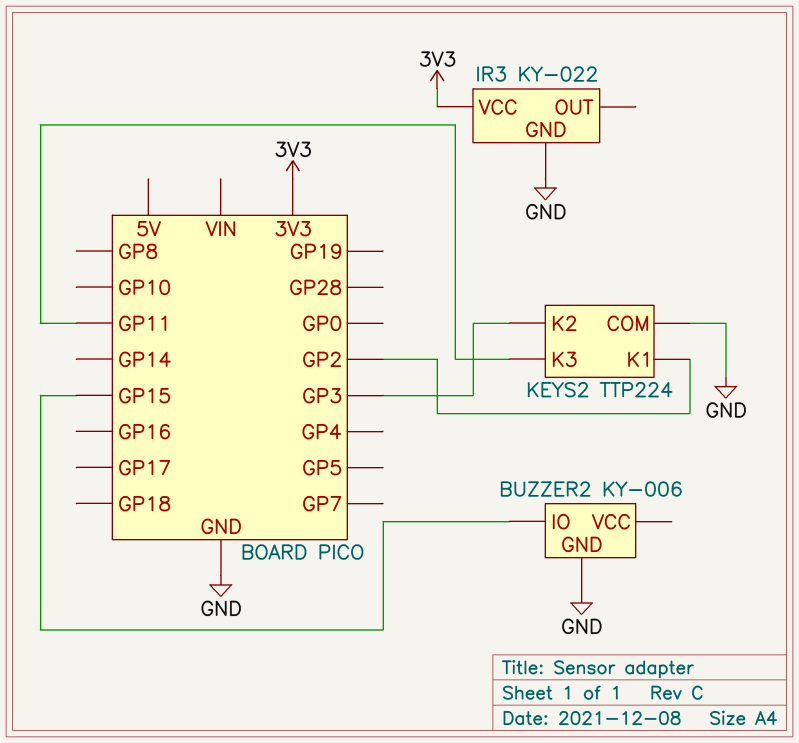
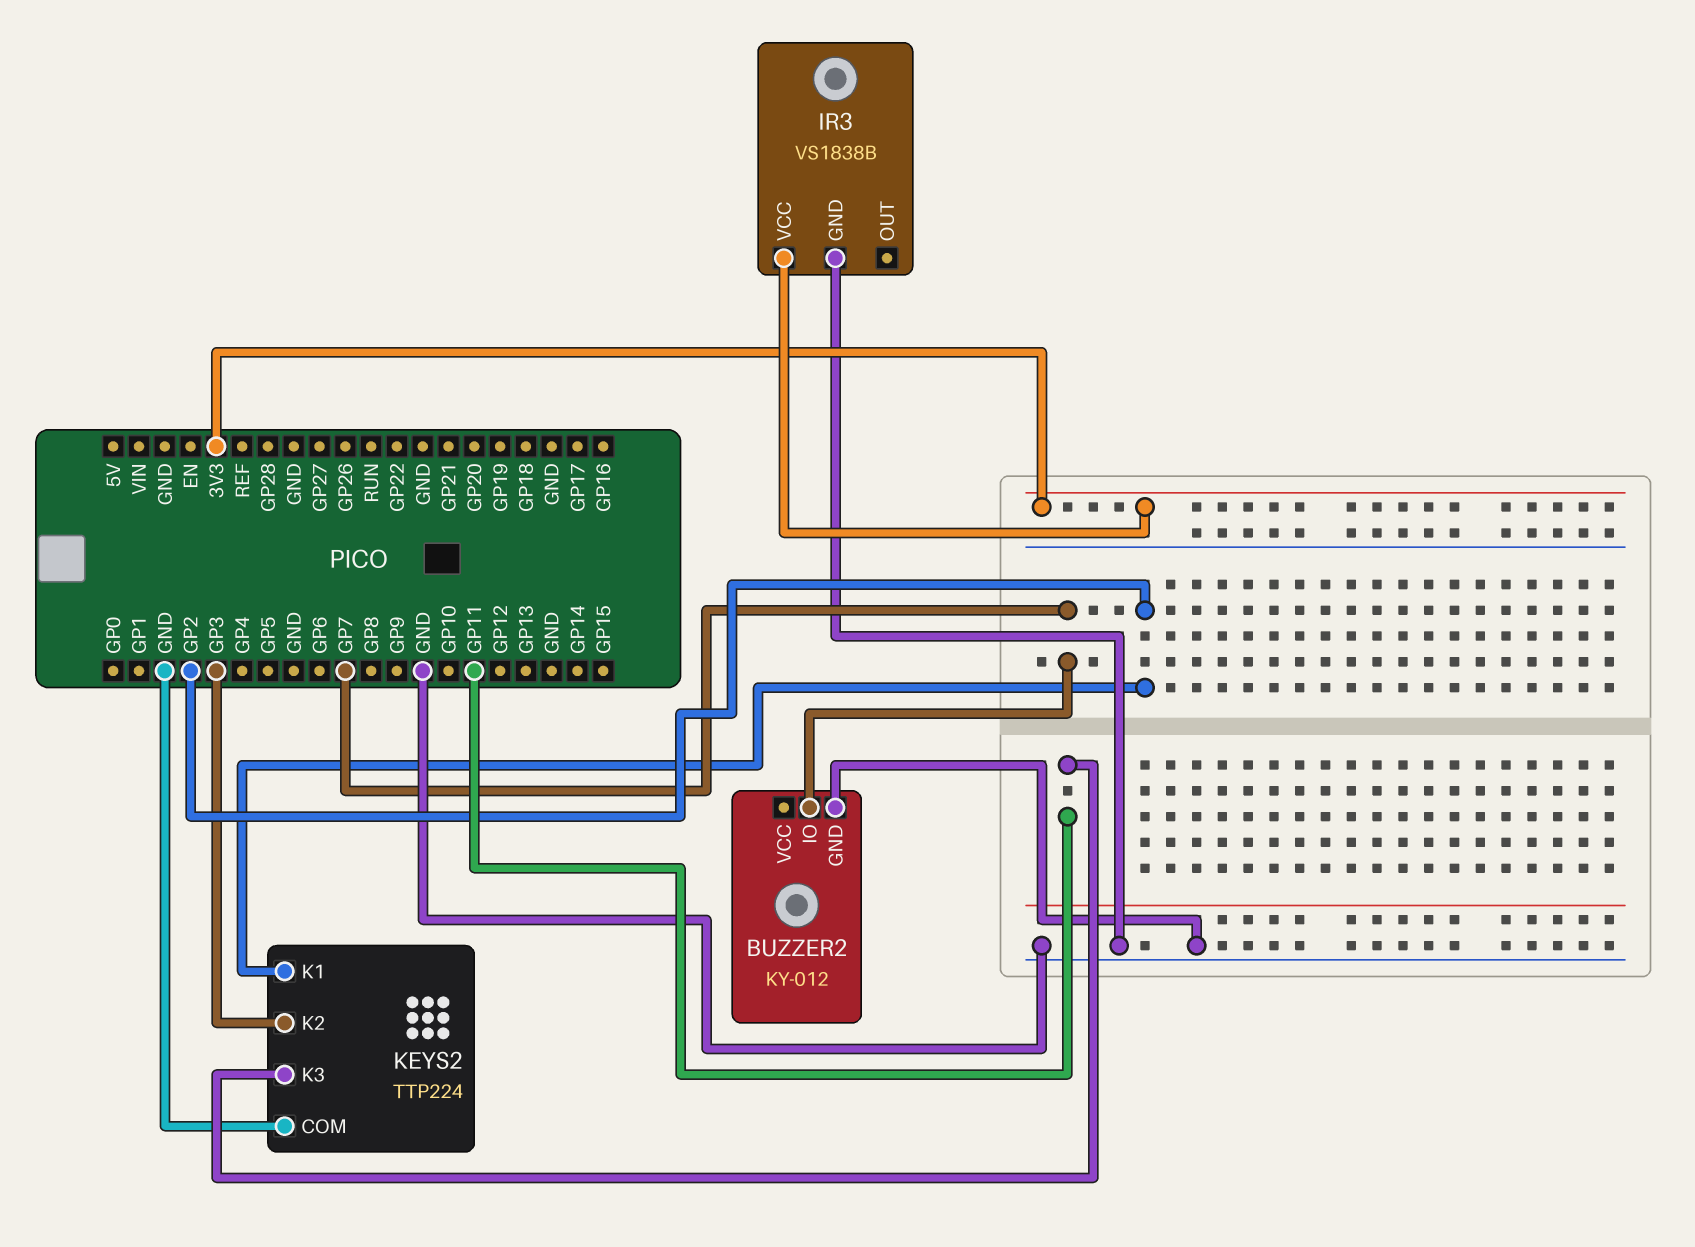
BUZZER2: KY-006 -> KY-012
BUZZER2 pin IO: GP15 -> GP7
IR3: KY-022 -> VS1838B

